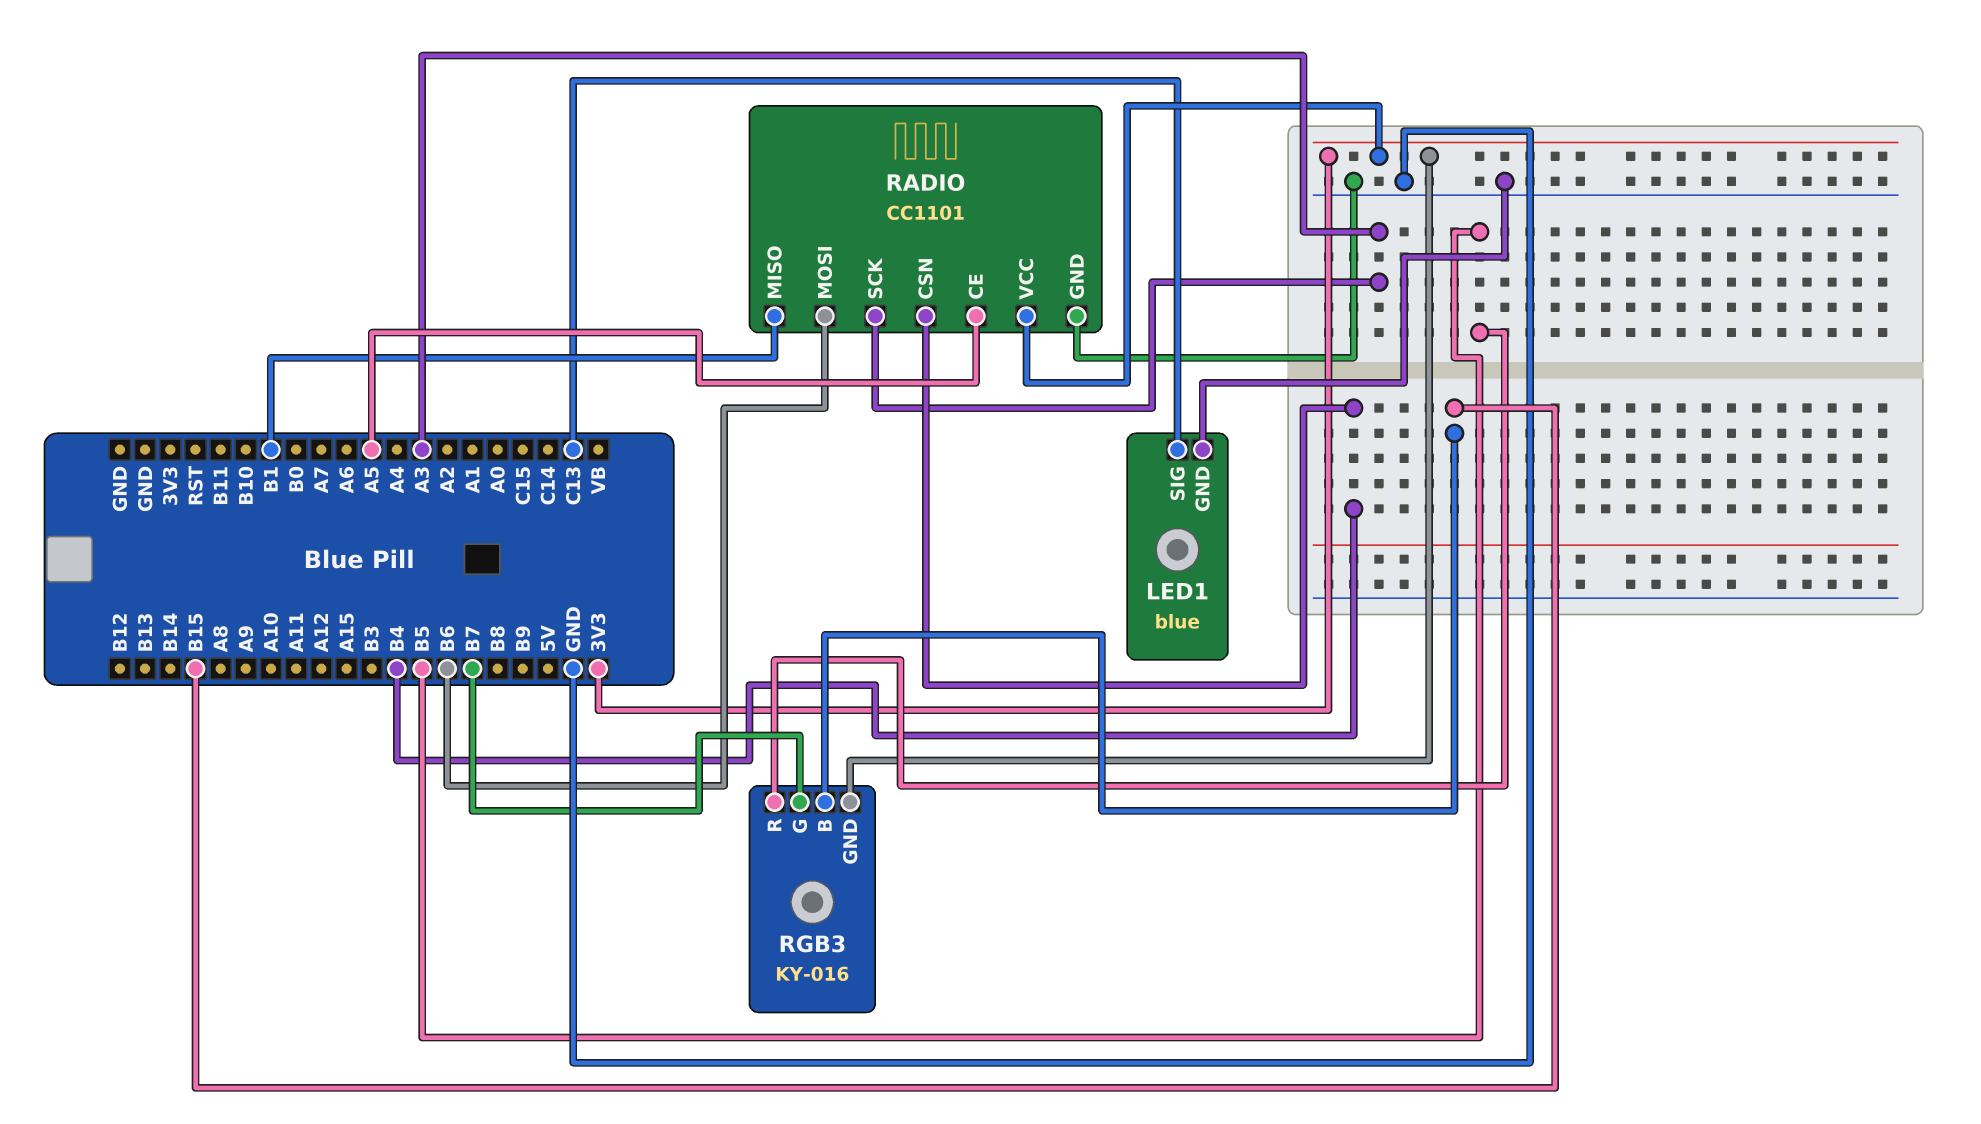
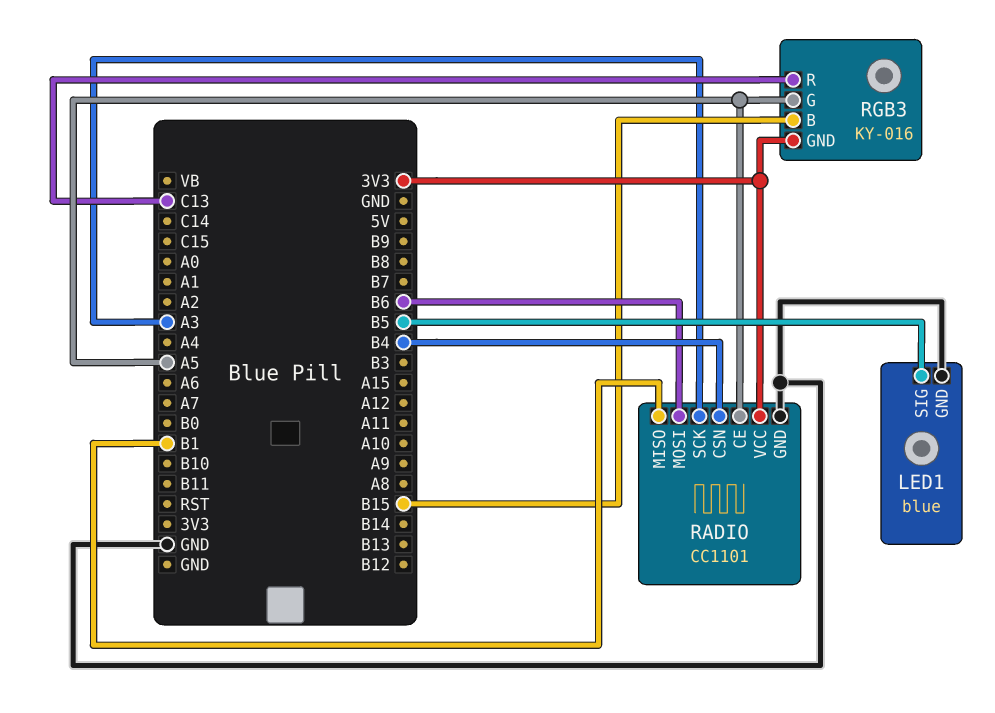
LED1 pin SIG: C13 -> B5
RGB3 pin G: B7 -> A5
RGB3 pin R: B5 -> C13

